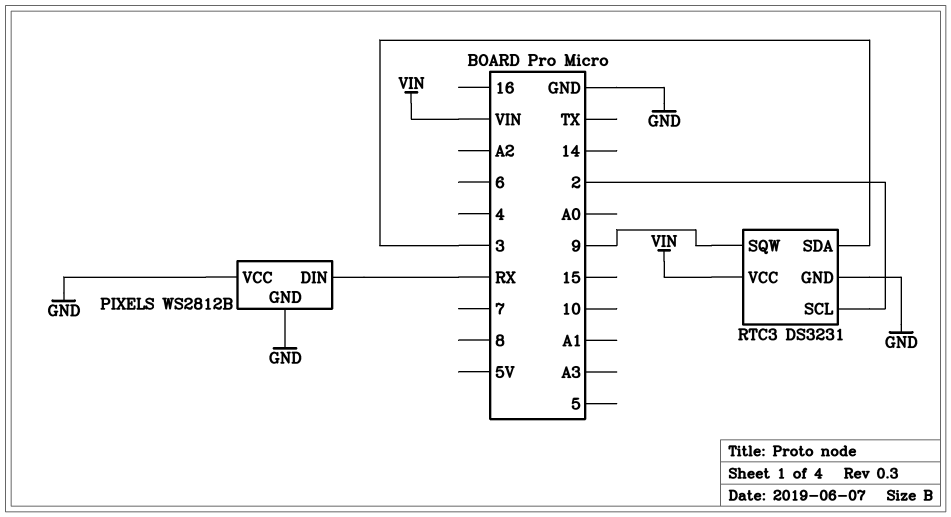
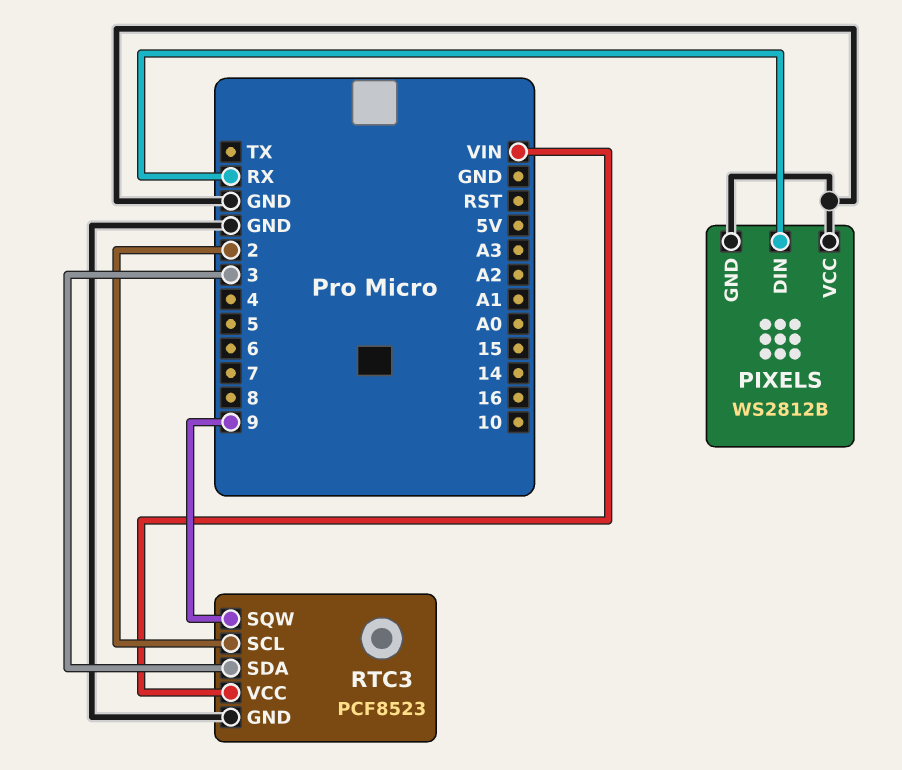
RTC3: DS3231 -> PCF8523

